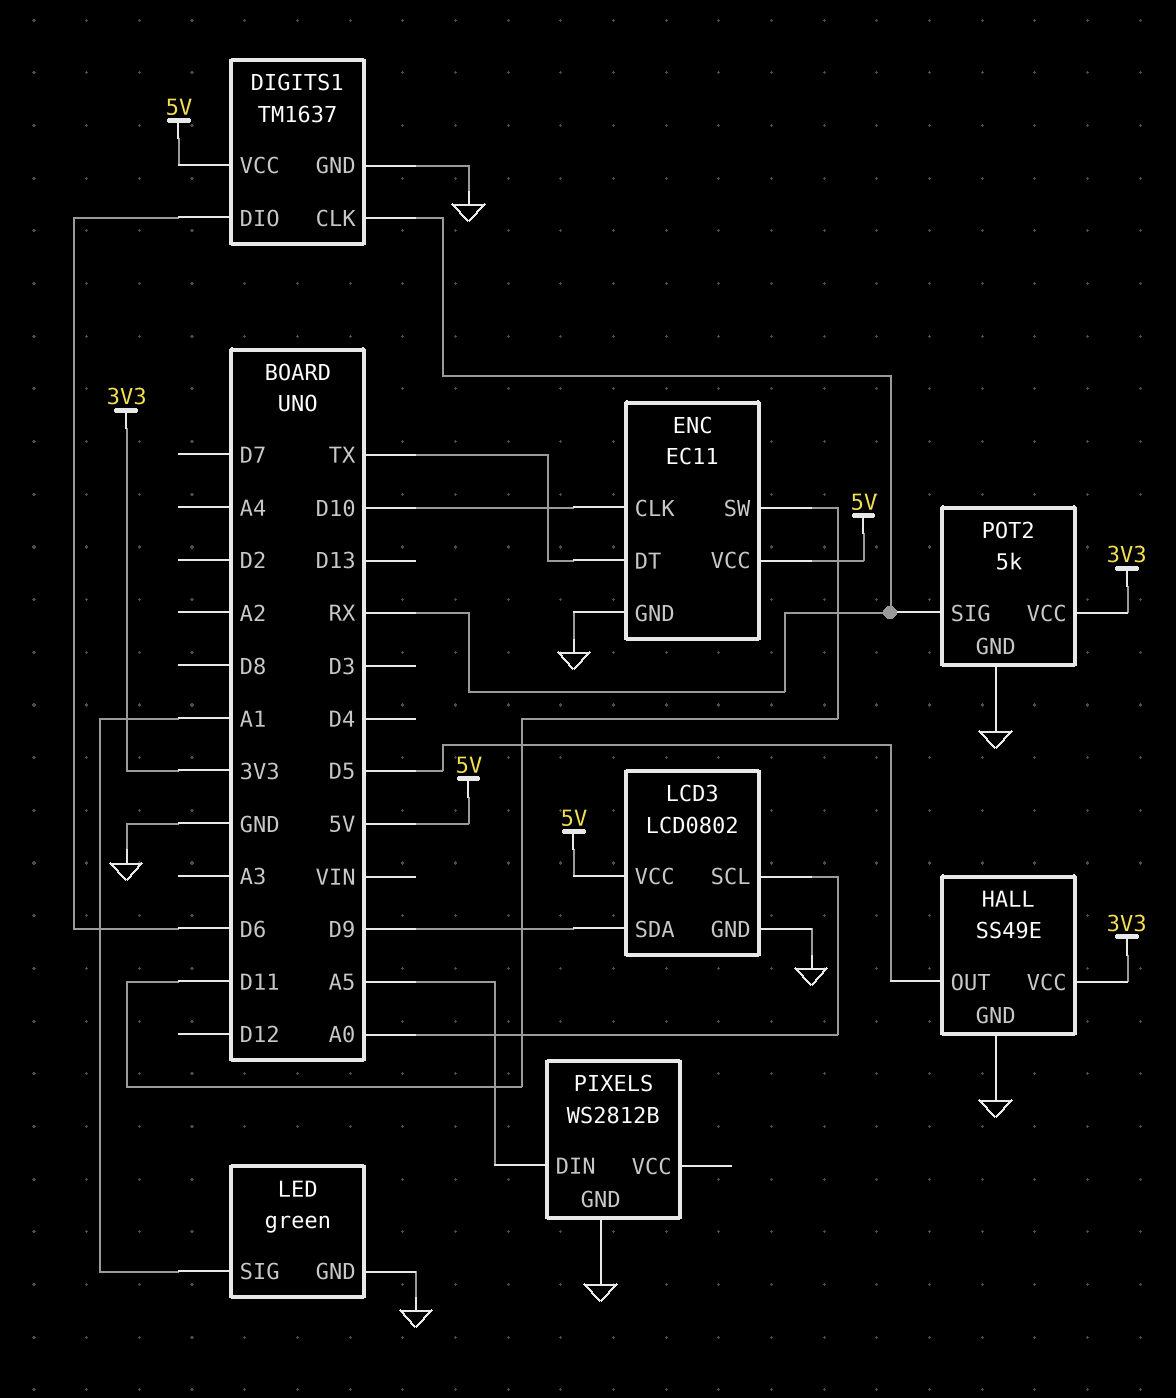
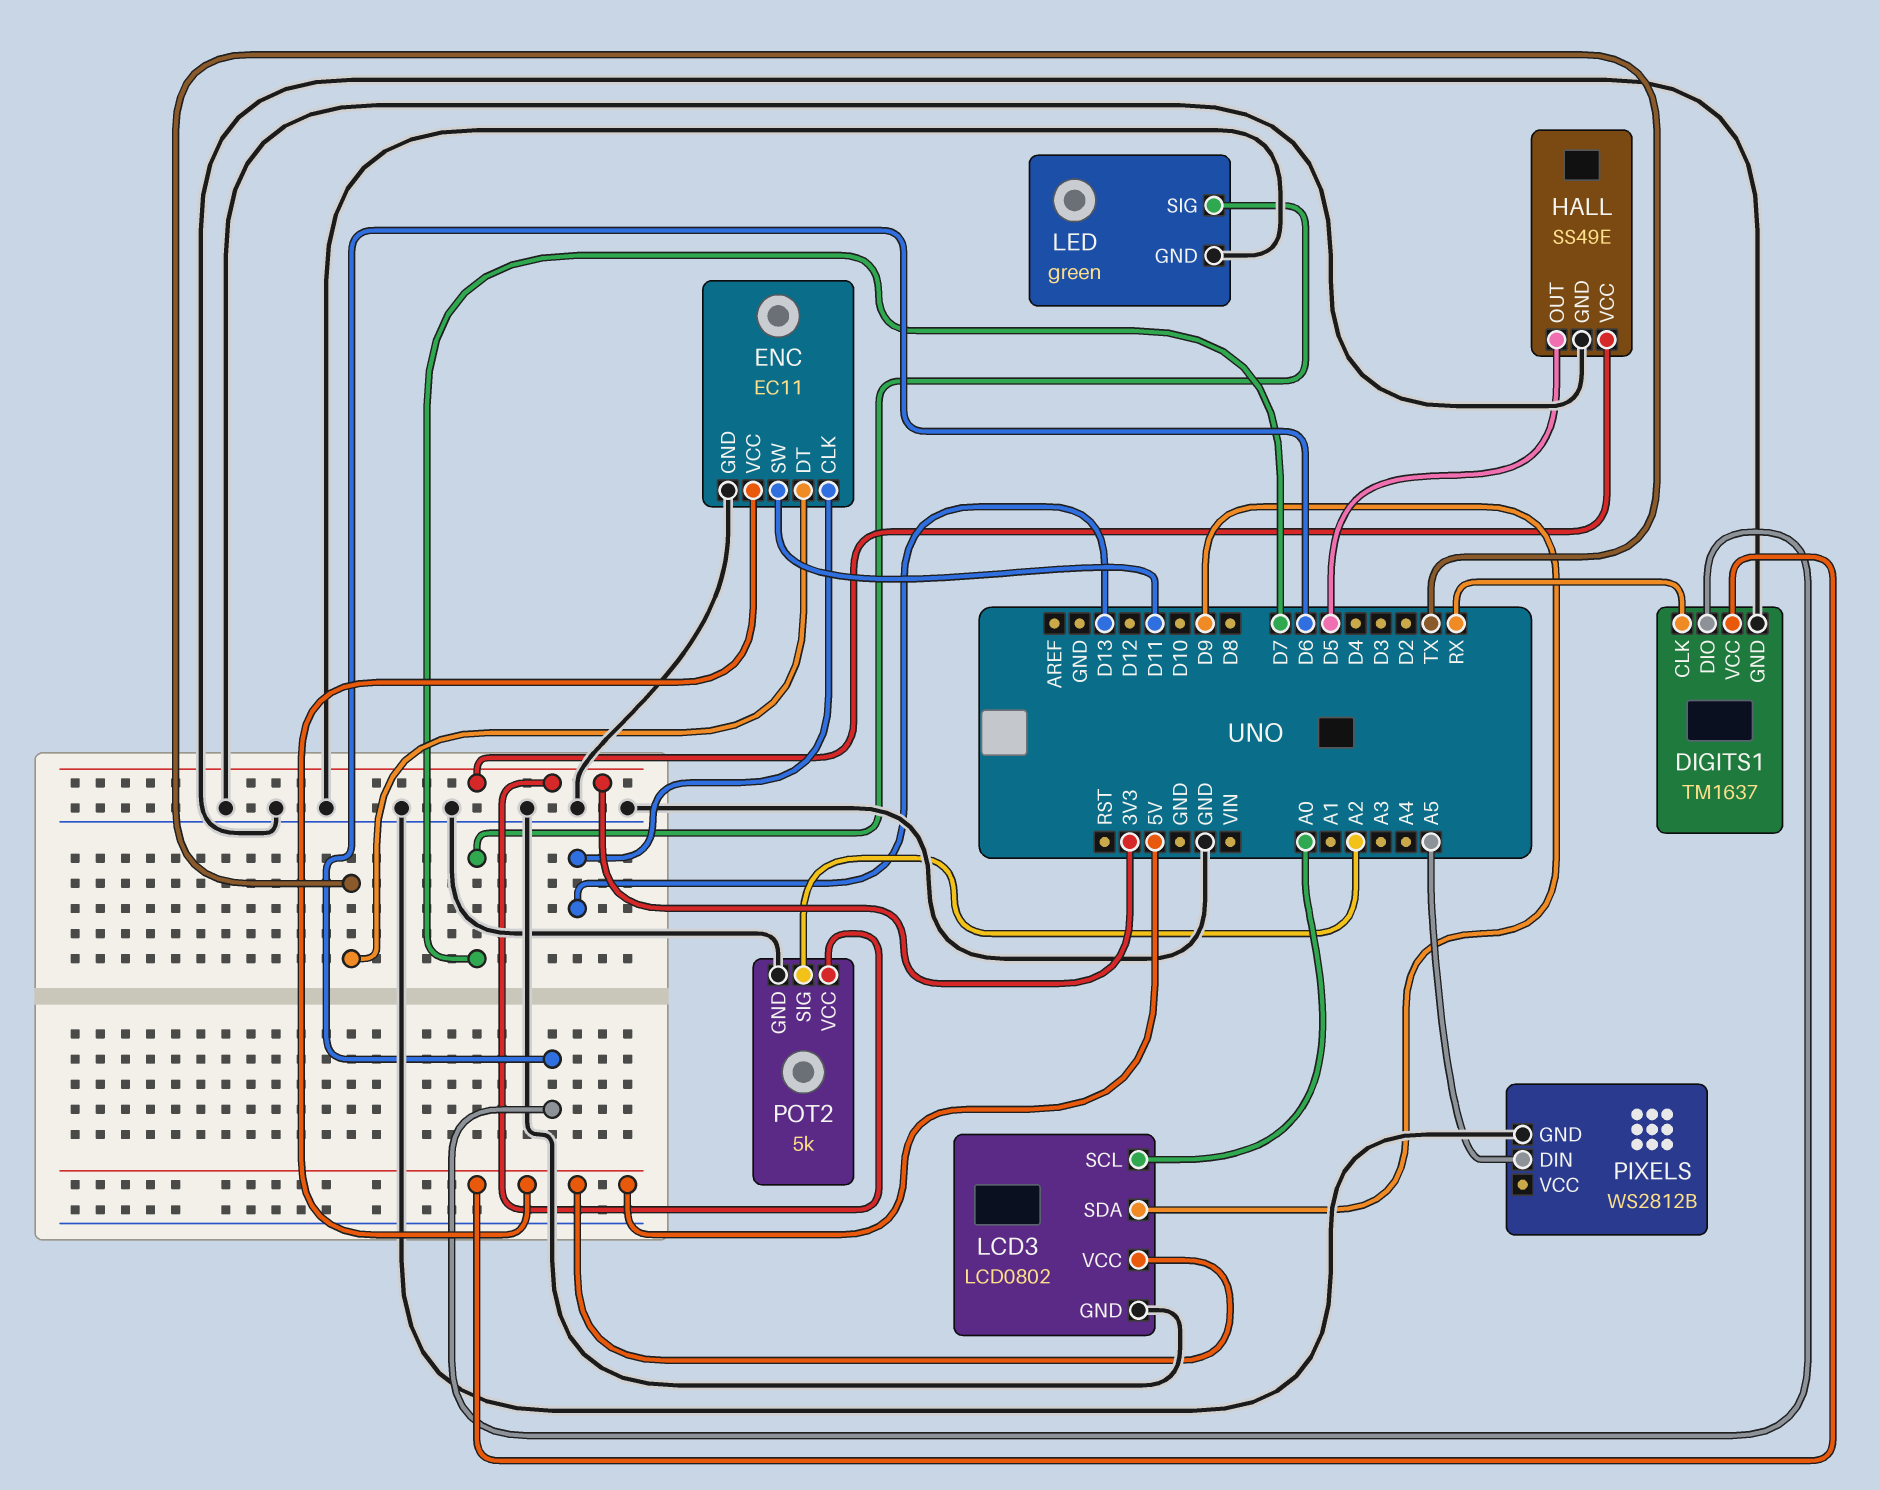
ENC pin CLK: D10 -> D13
LED pin SIG: A1 -> D7
POT2 pin SIG: RX -> A2

